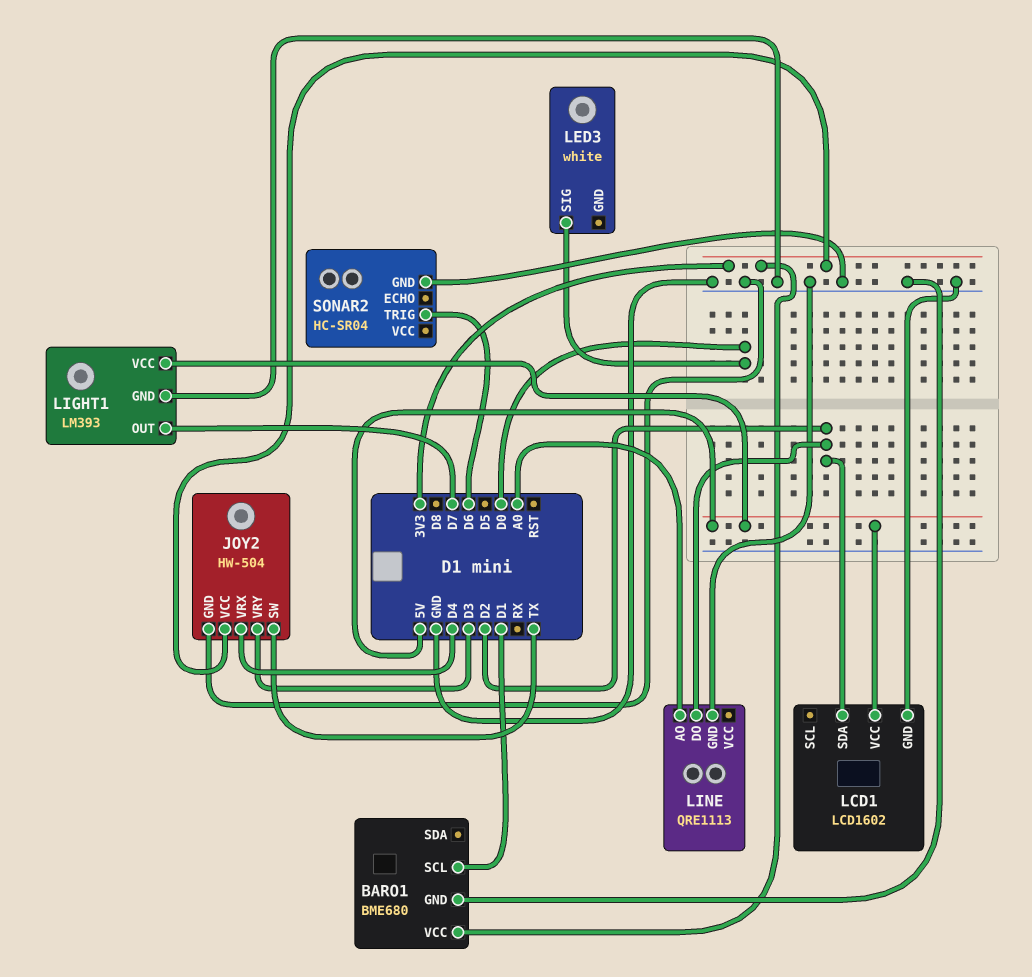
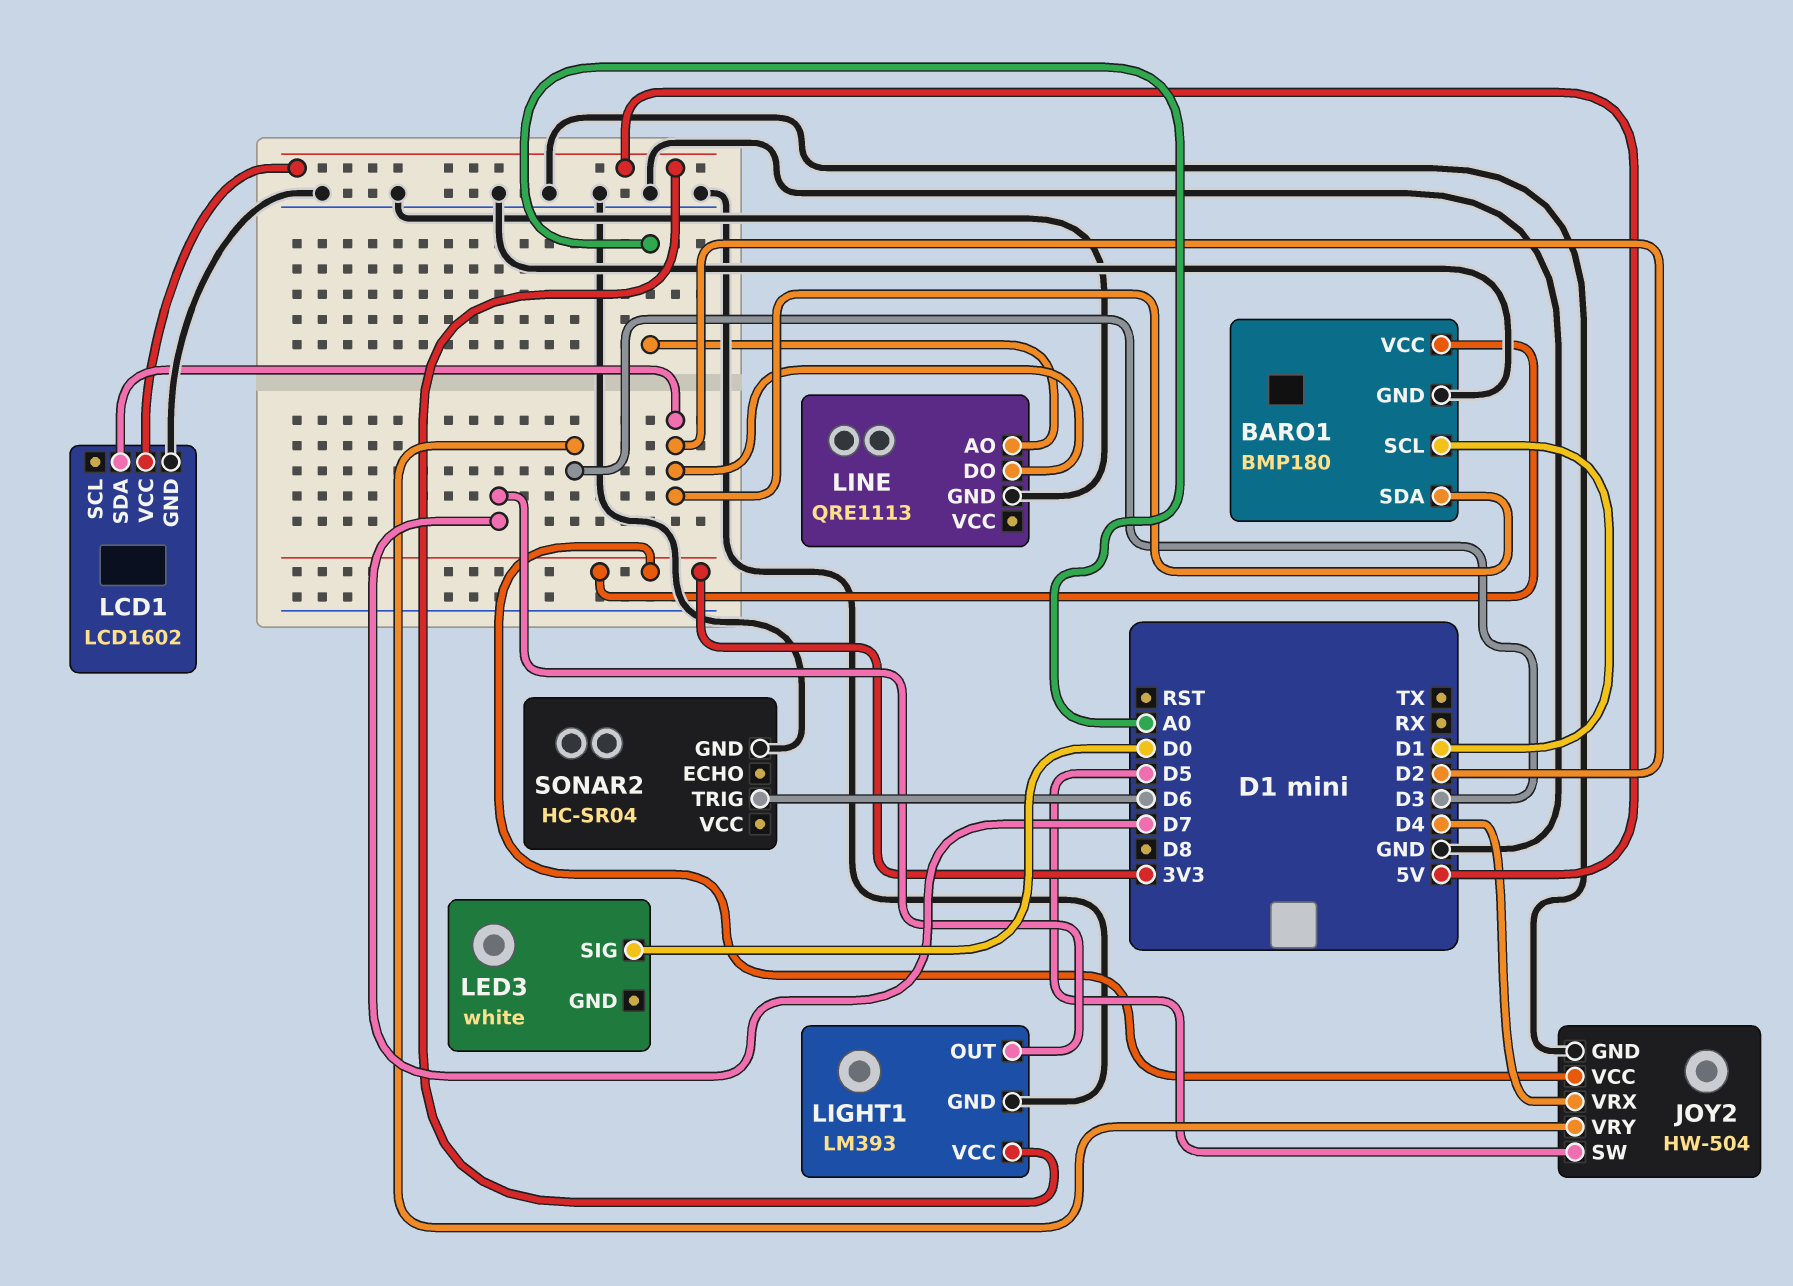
BARO1: BME680 -> BMP180
BARO1 pin SDA: none -> D2
JOY2 pin SW: TX -> D5

